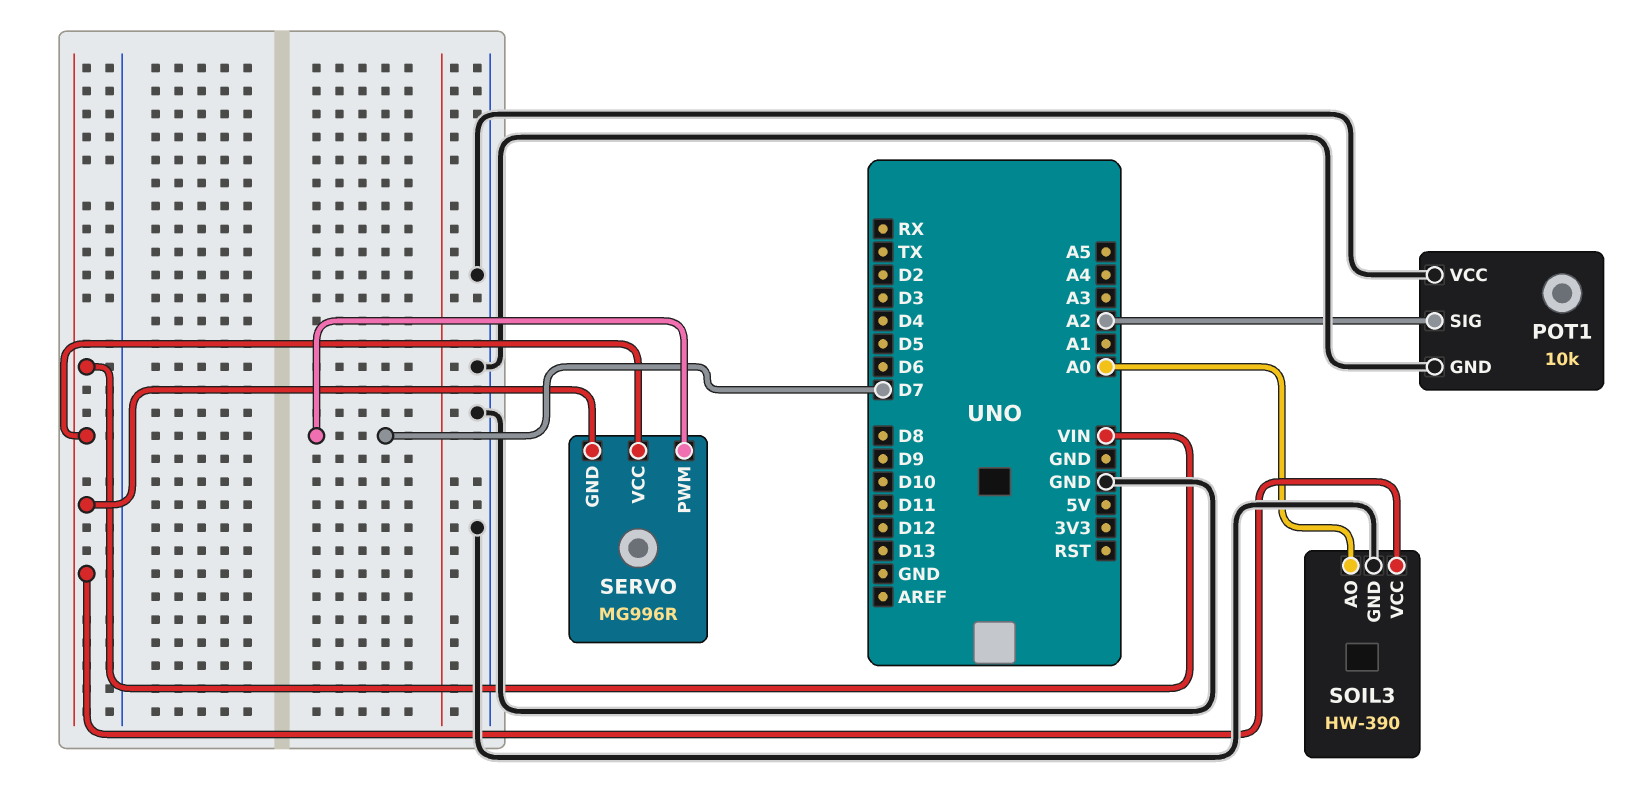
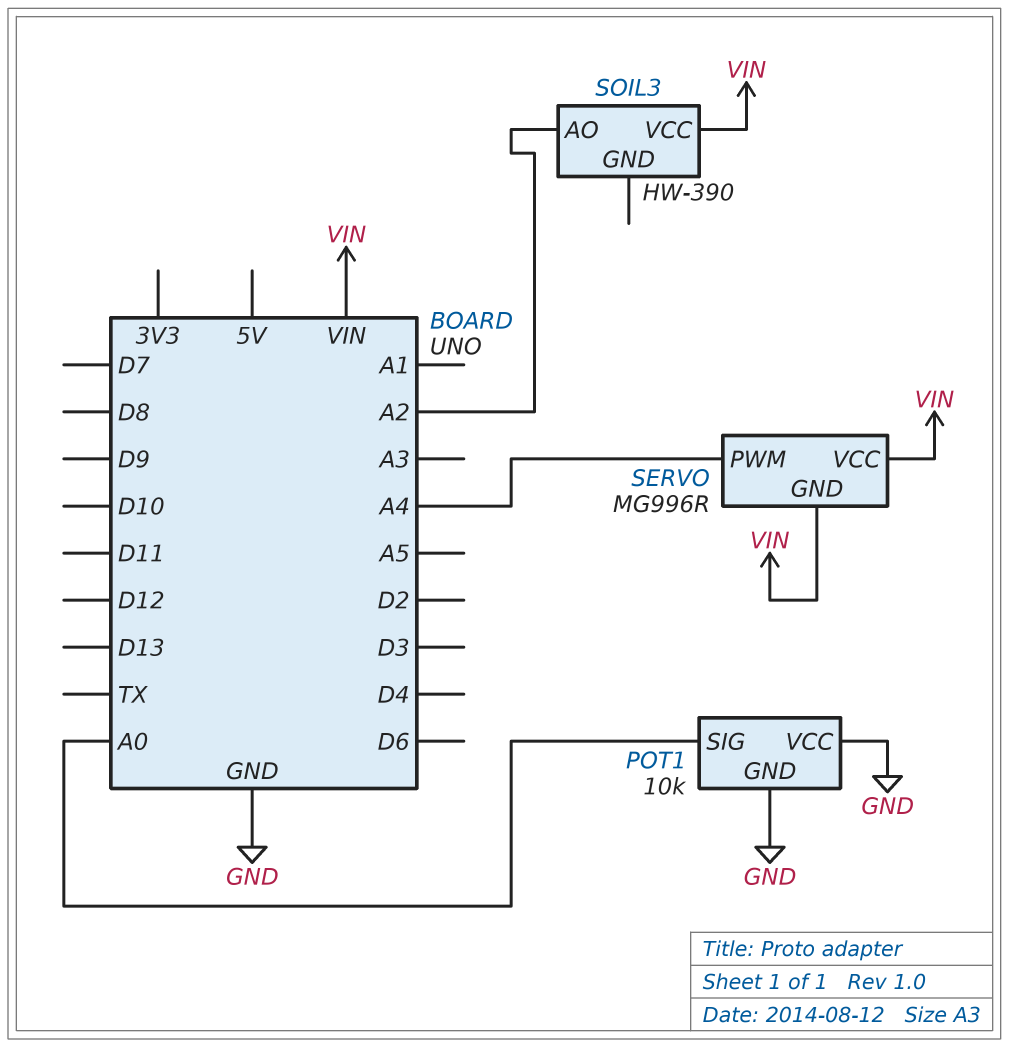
POT1 pin SIG: A2 -> A0
SERVO pin PWM: D7 -> A4
SOIL3 pin AO: A0 -> A2
SOIL3 pin GND: GND -> none

